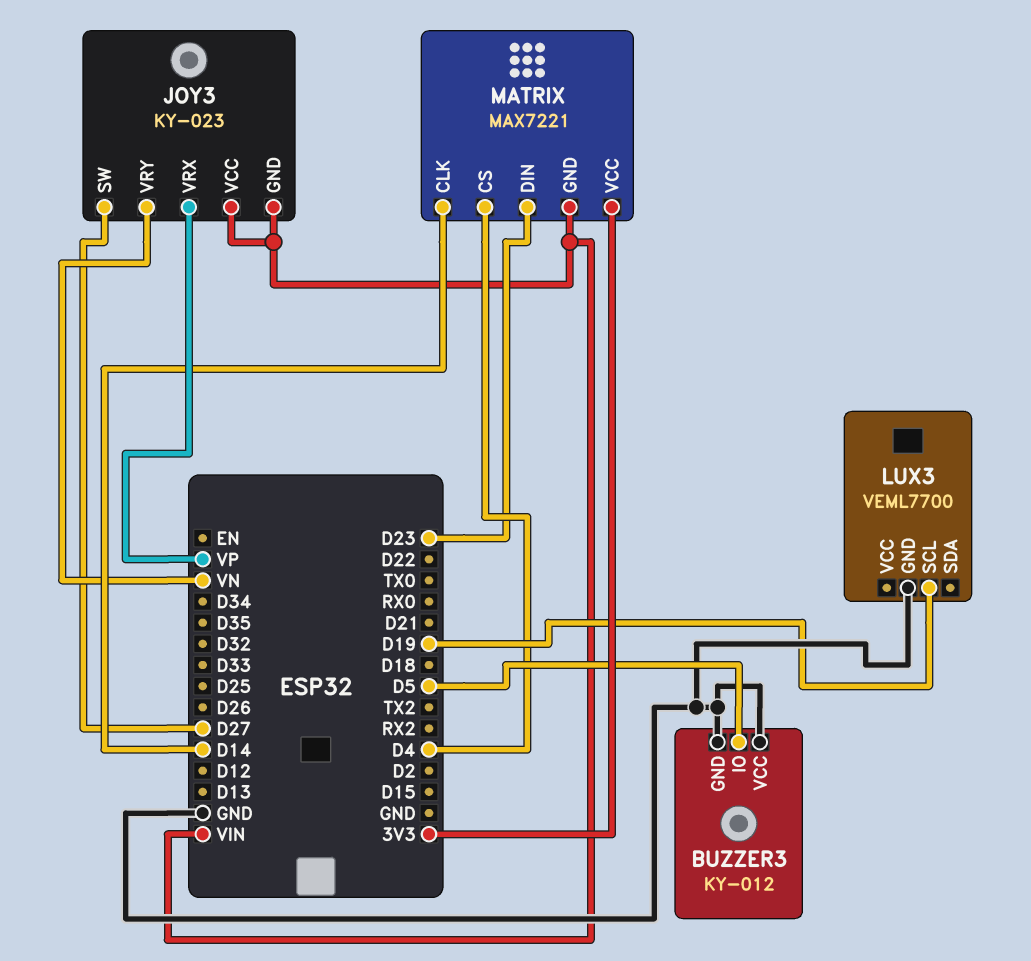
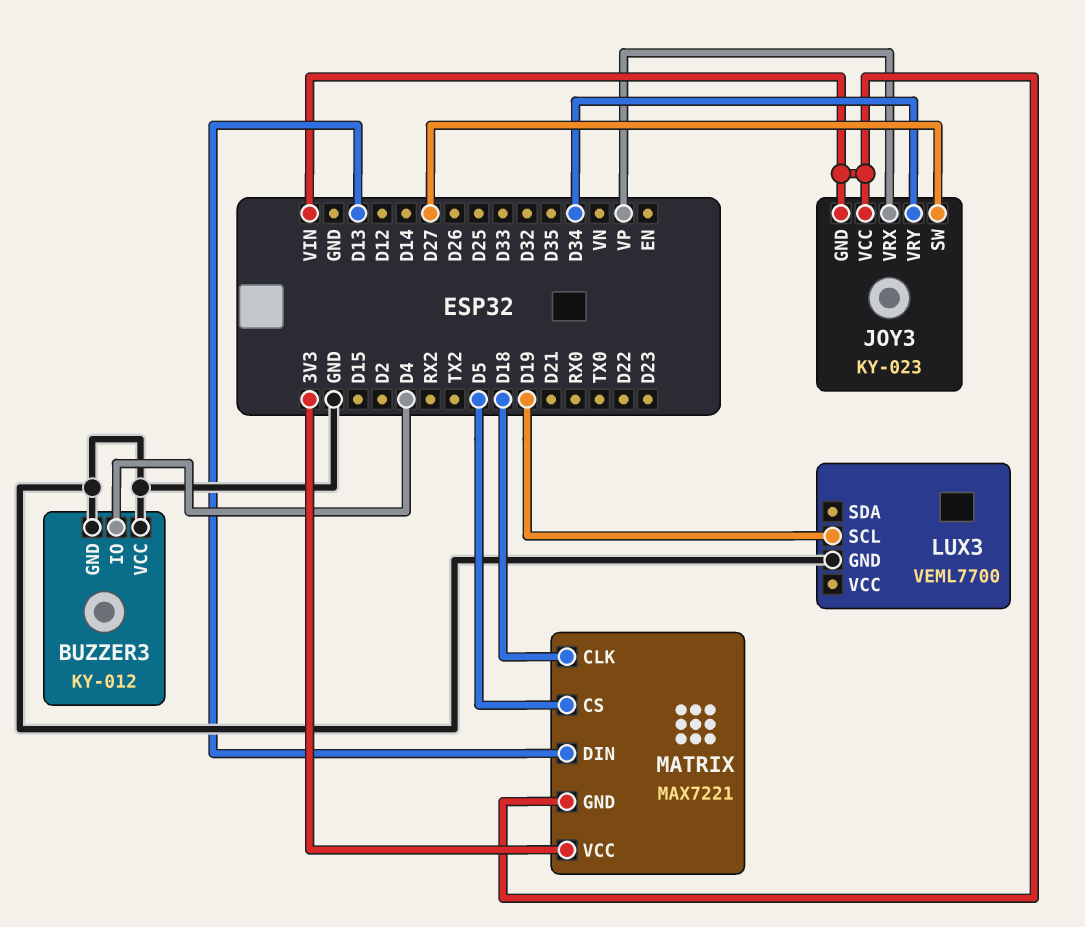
BUZZER3 pin IO: D5 -> D4
JOY3 pin VRY: VN -> D34
MATRIX pin CLK: D14 -> D18
MATRIX pin CS: D4 -> D5
MATRIX pin DIN: D23 -> D13

